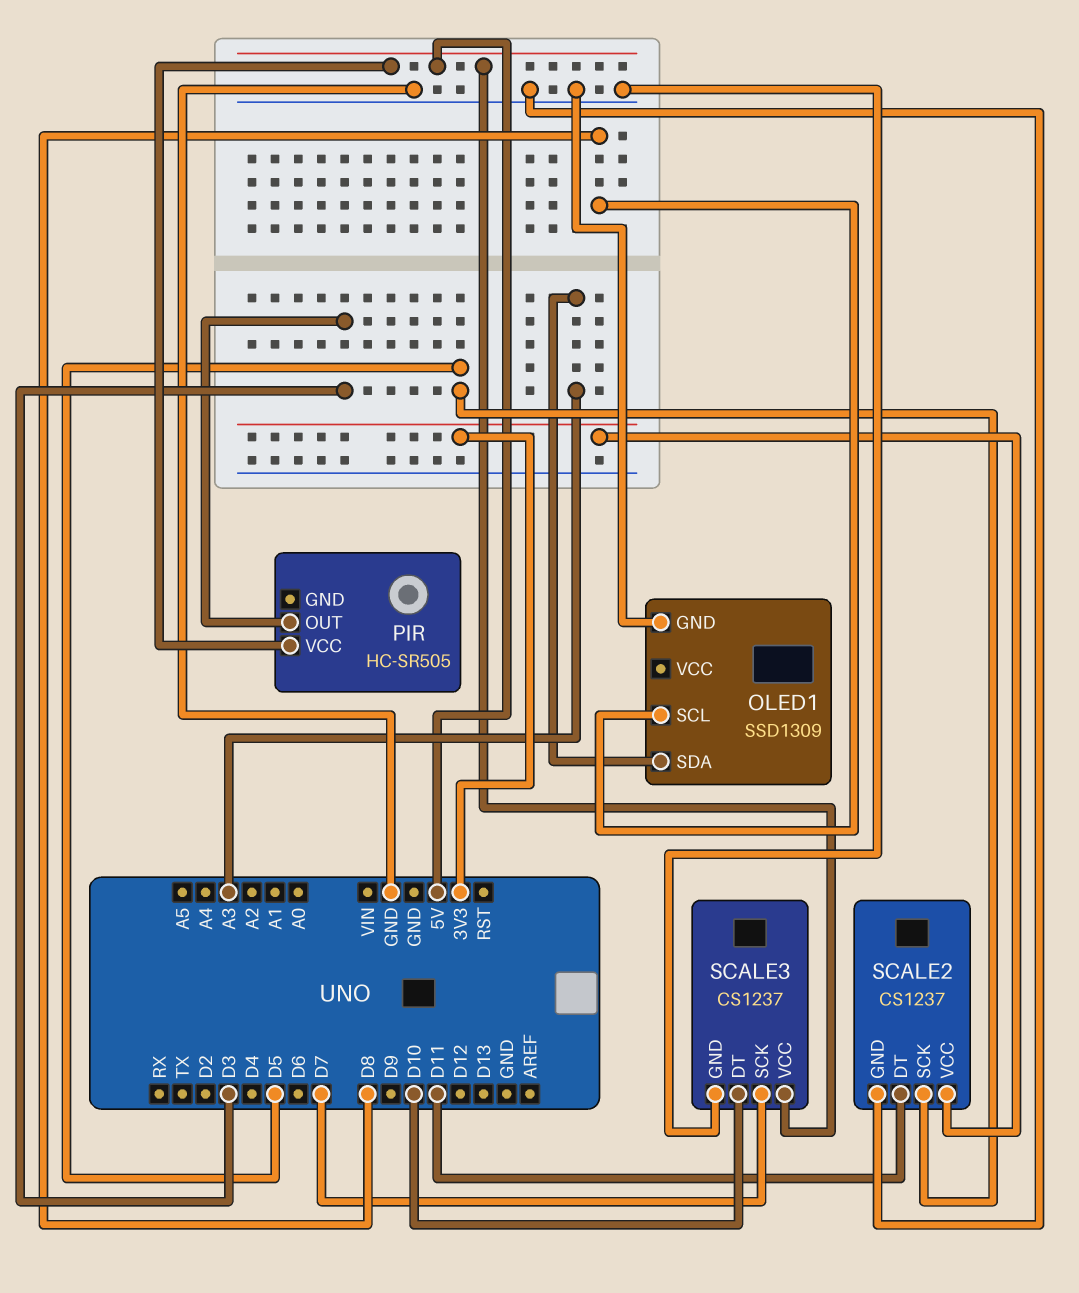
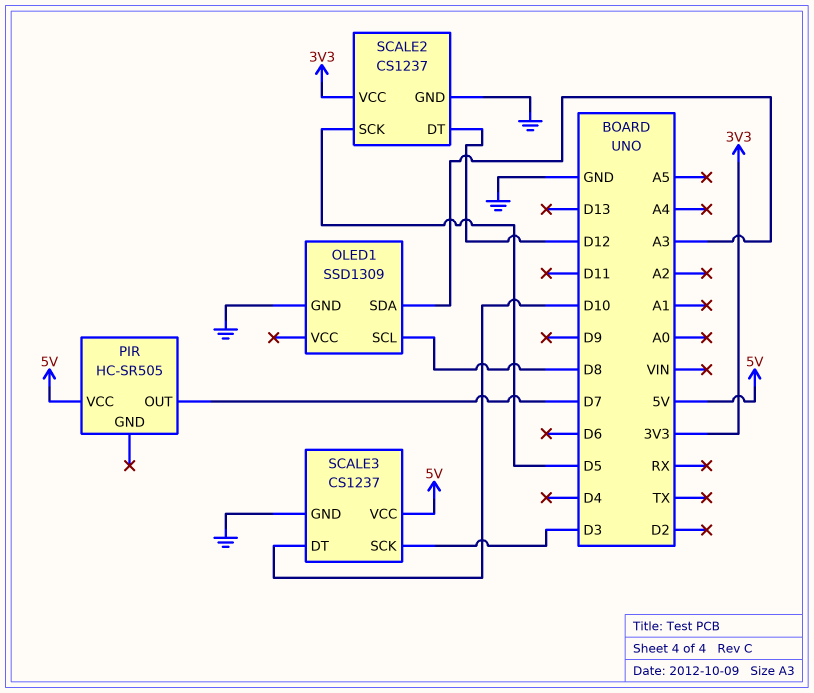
PIR pin OUT: D3 -> D7
SCALE2 pin DT: D11 -> D12
SCALE3 pin SCK: D7 -> D3

